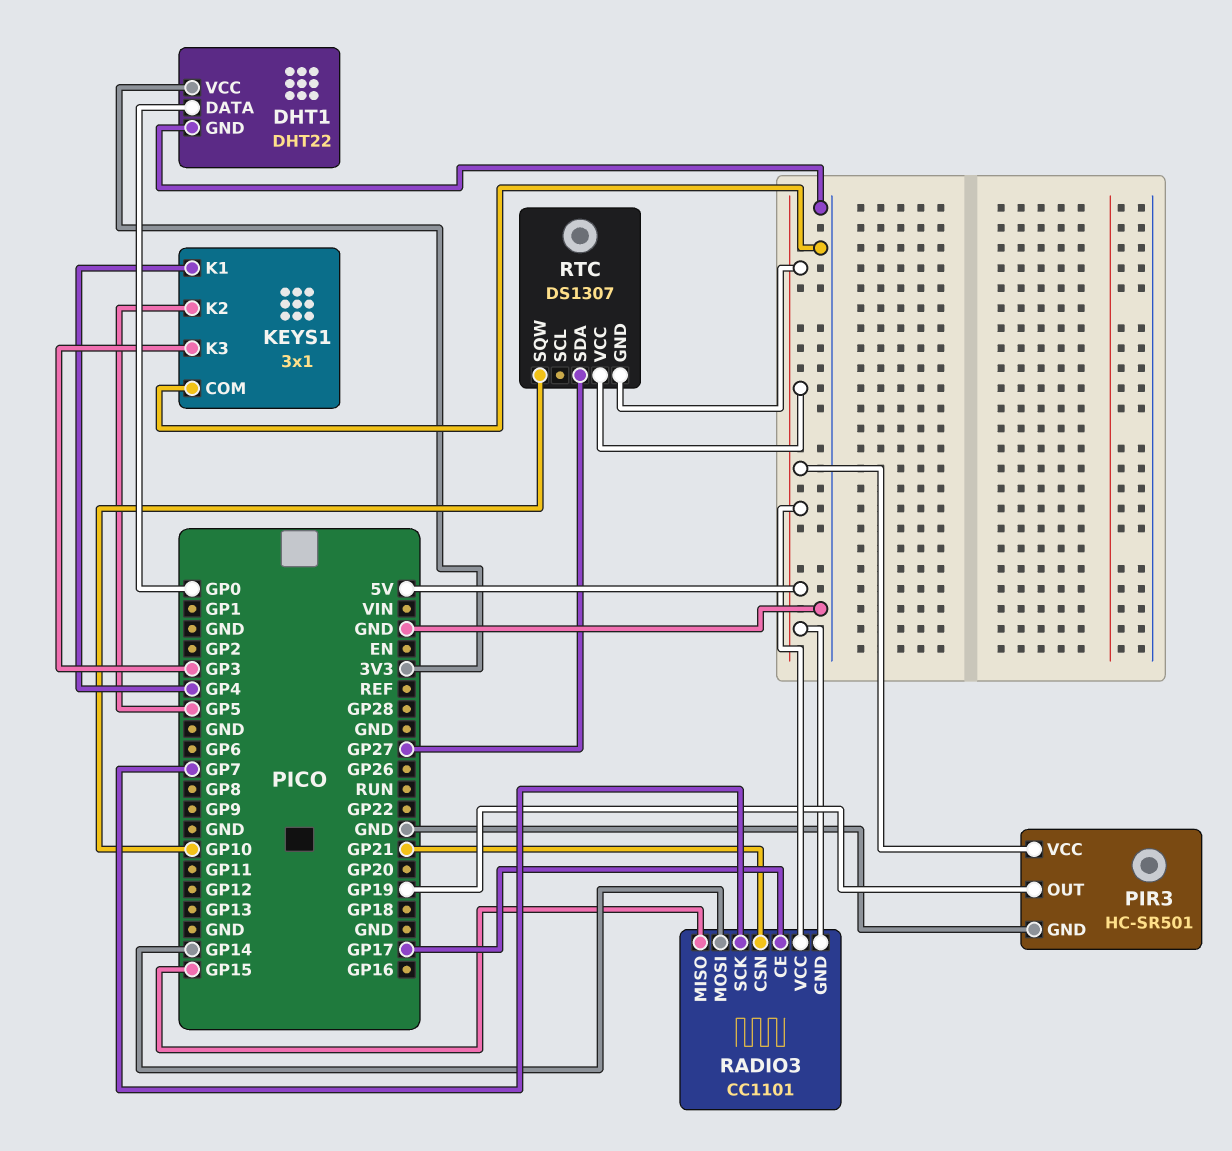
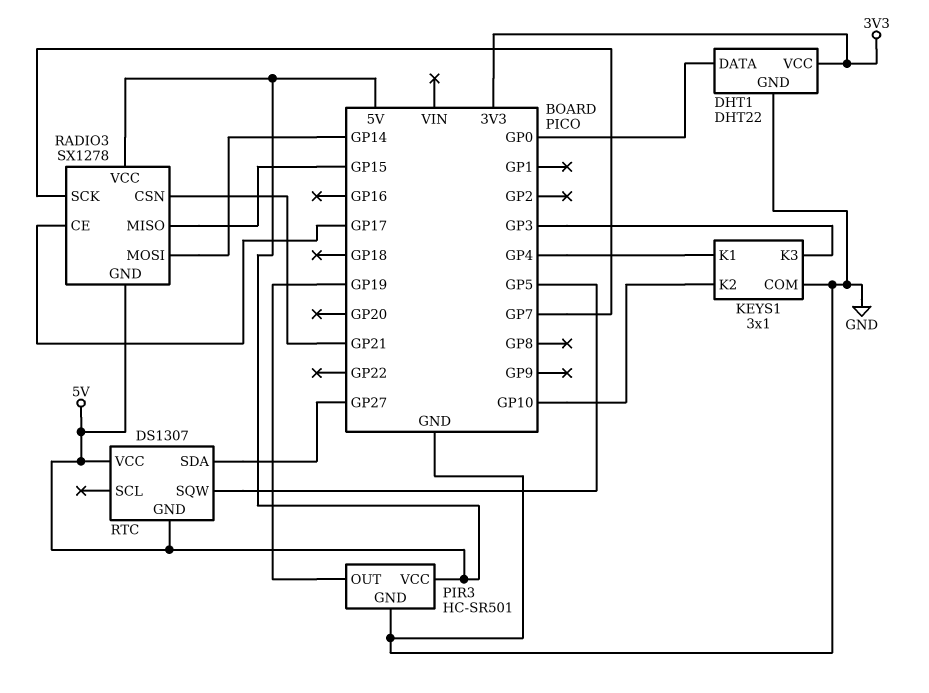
KEYS1 pin K2: GP5 -> GP10
RADIO3: CC1101 -> SX1278
RTC pin SQW: GP10 -> GP5

